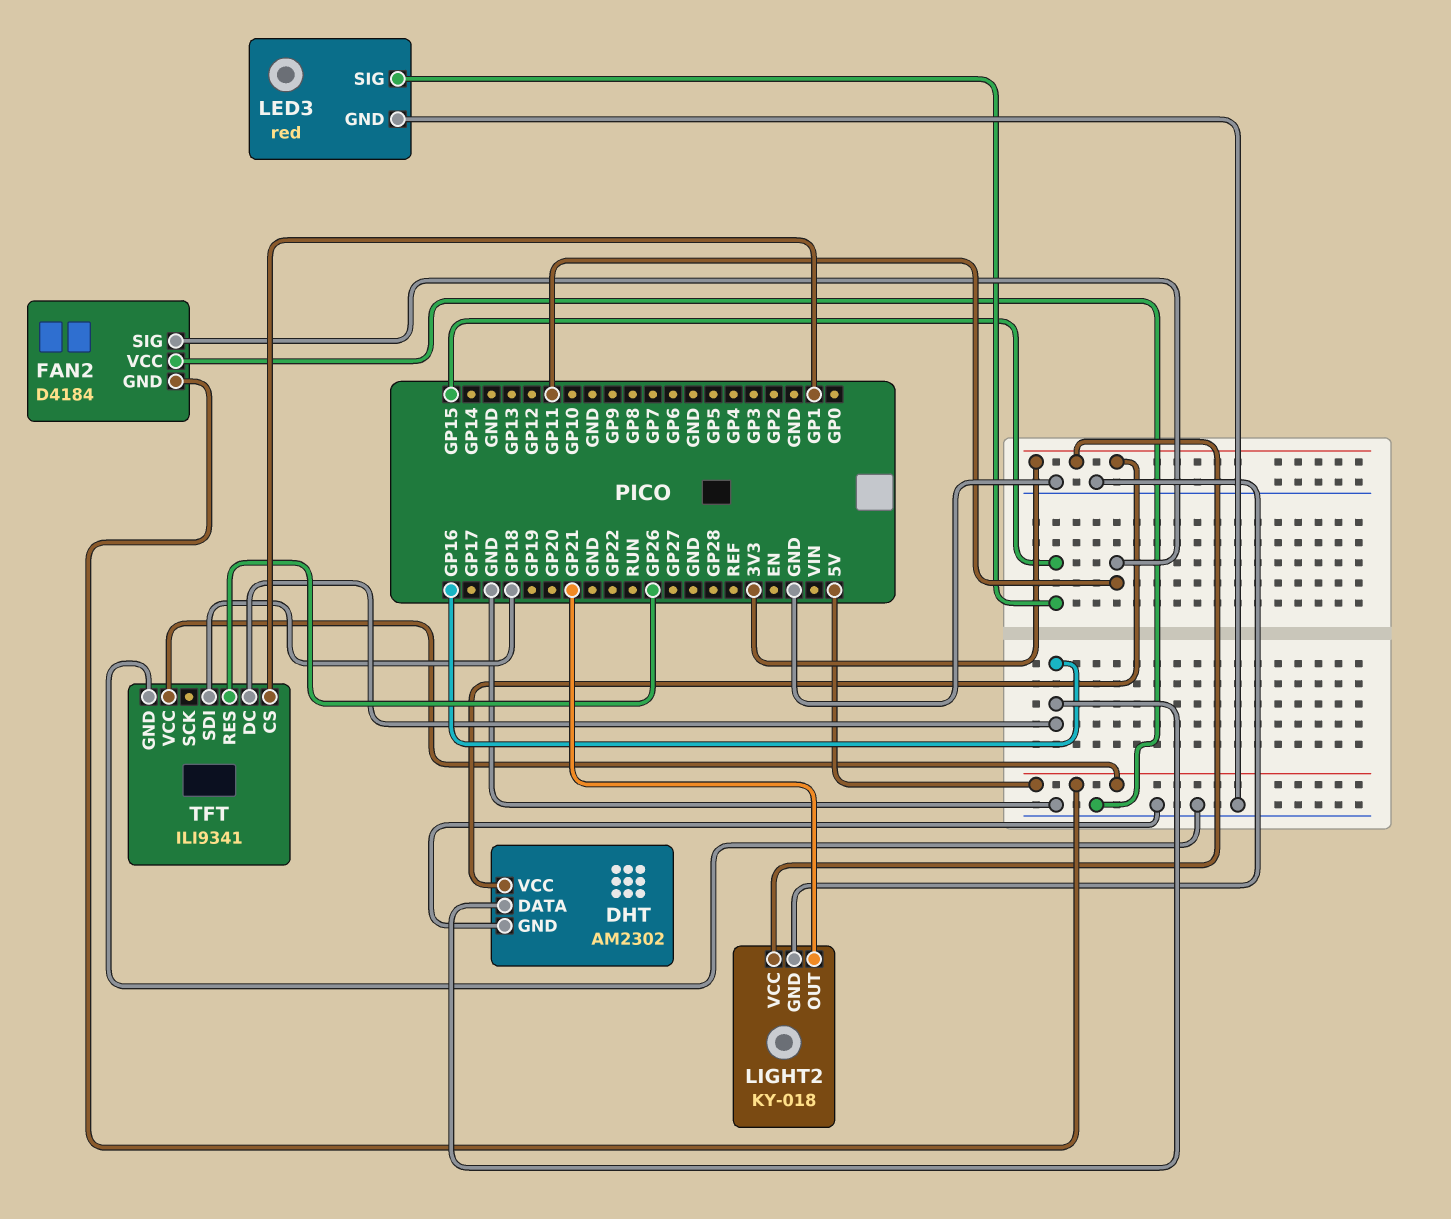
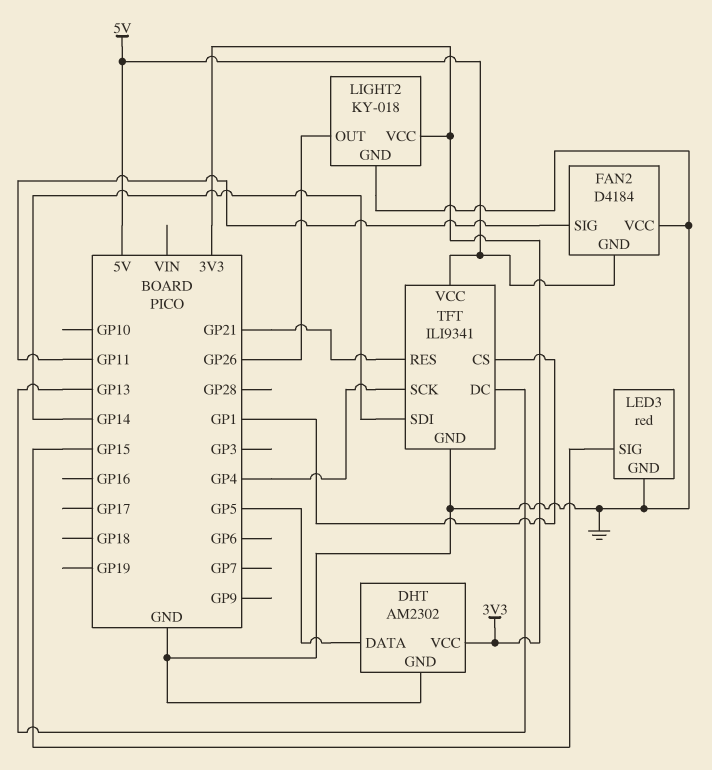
DHT pin DATA: GP16 -> GP5
LIGHT2 pin OUT: GP21 -> GP26
TFT pin DC: GP16 -> GP13
TFT pin RES: GP26 -> GP21
TFT pin SCK: none -> GP4
TFT pin SDI: GP18 -> GP14

